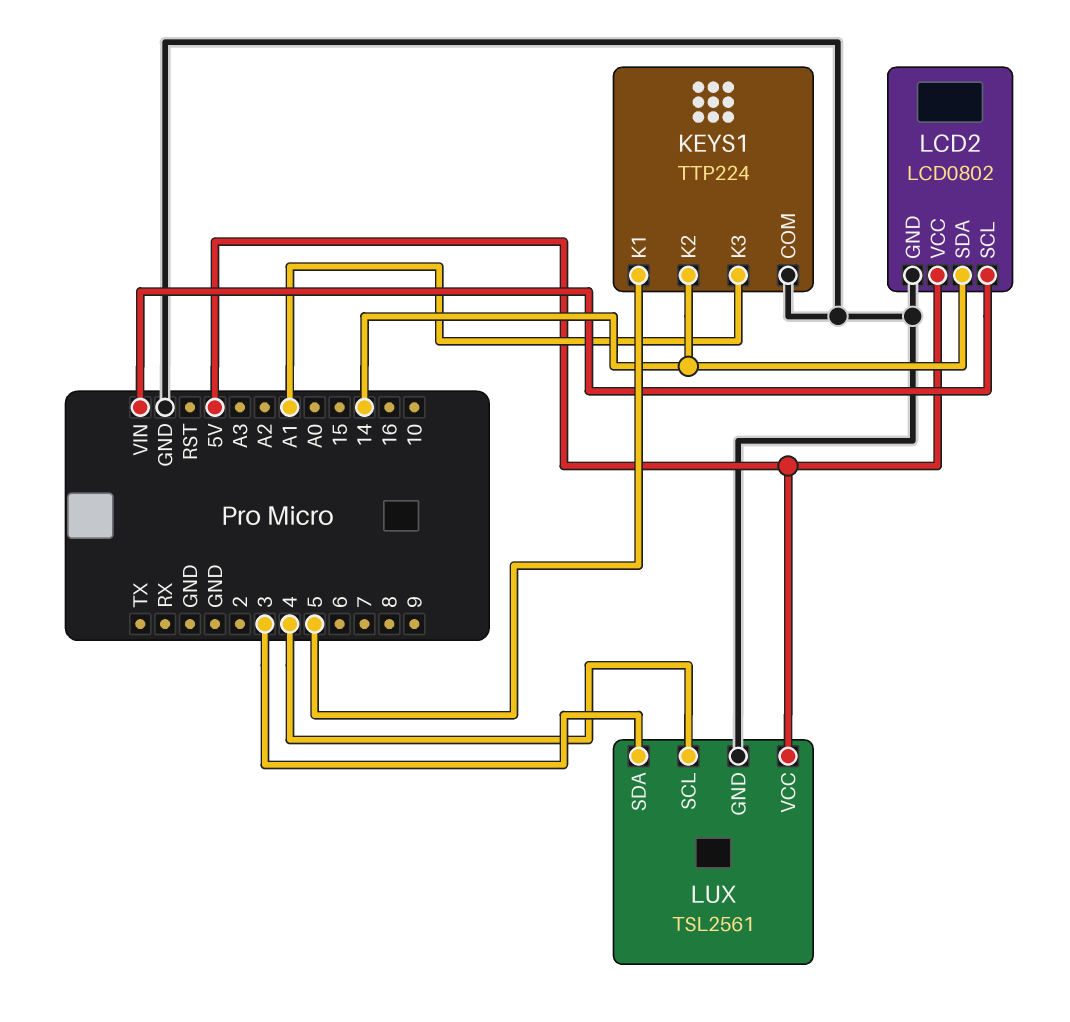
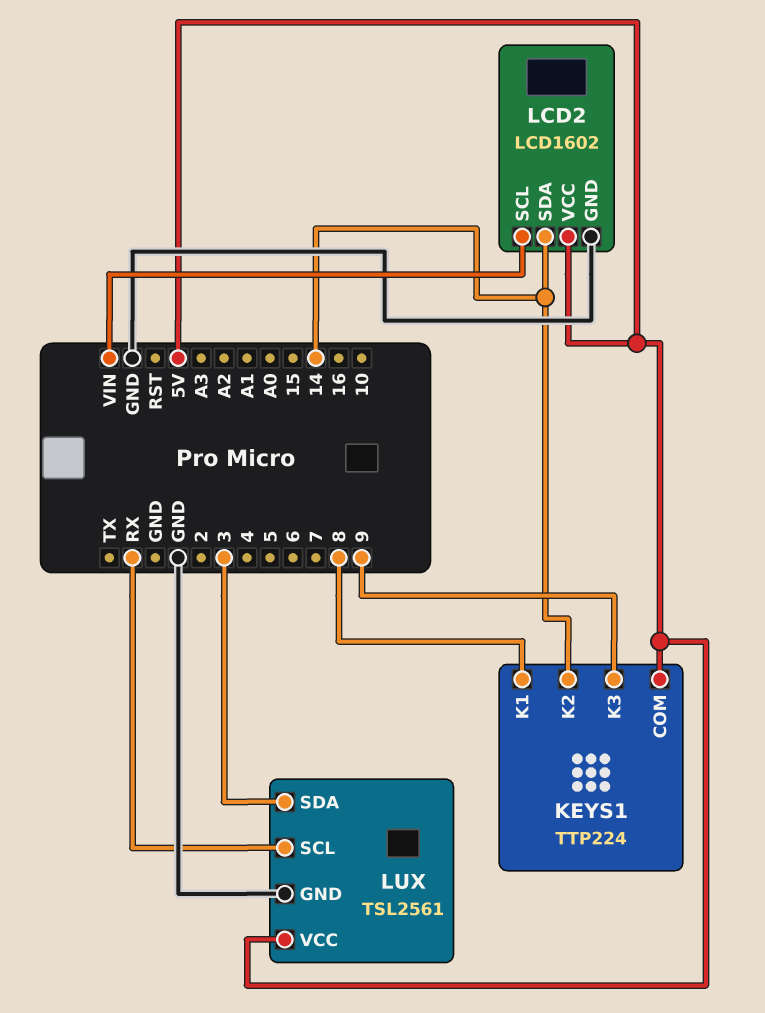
KEYS1 pin COM: GND -> 5V
KEYS1 pin K1: 5 -> 8
KEYS1 pin K3: A1 -> 9
LCD2: LCD0802 -> LCD1602
LUX pin SCL: 4 -> RX

